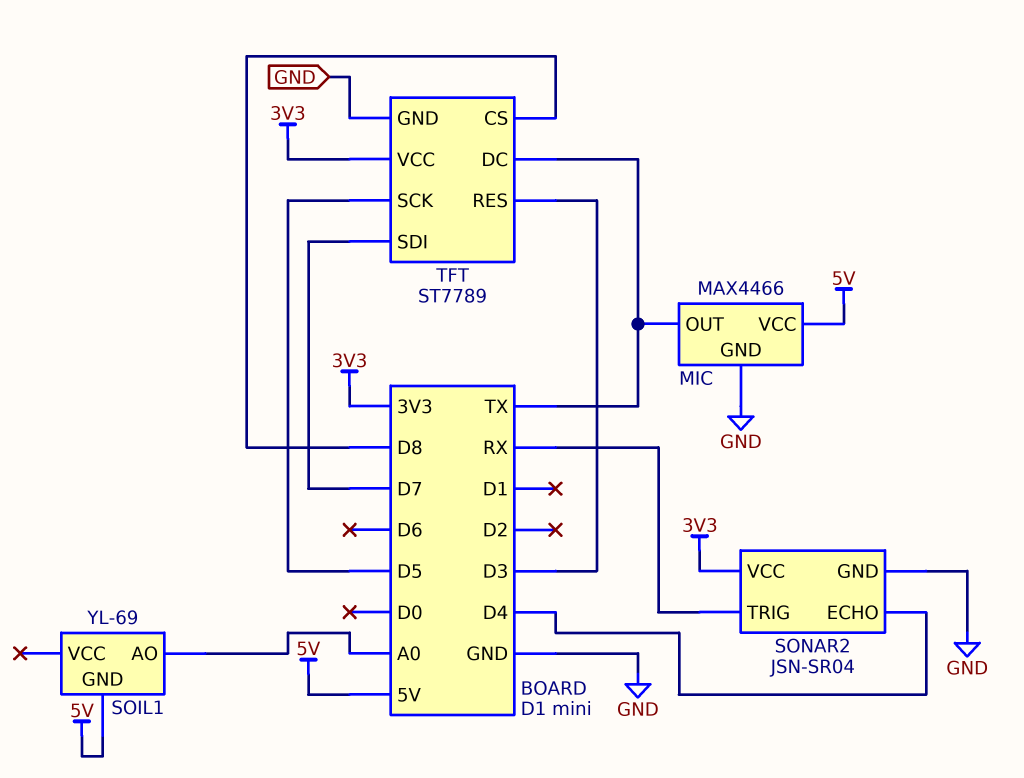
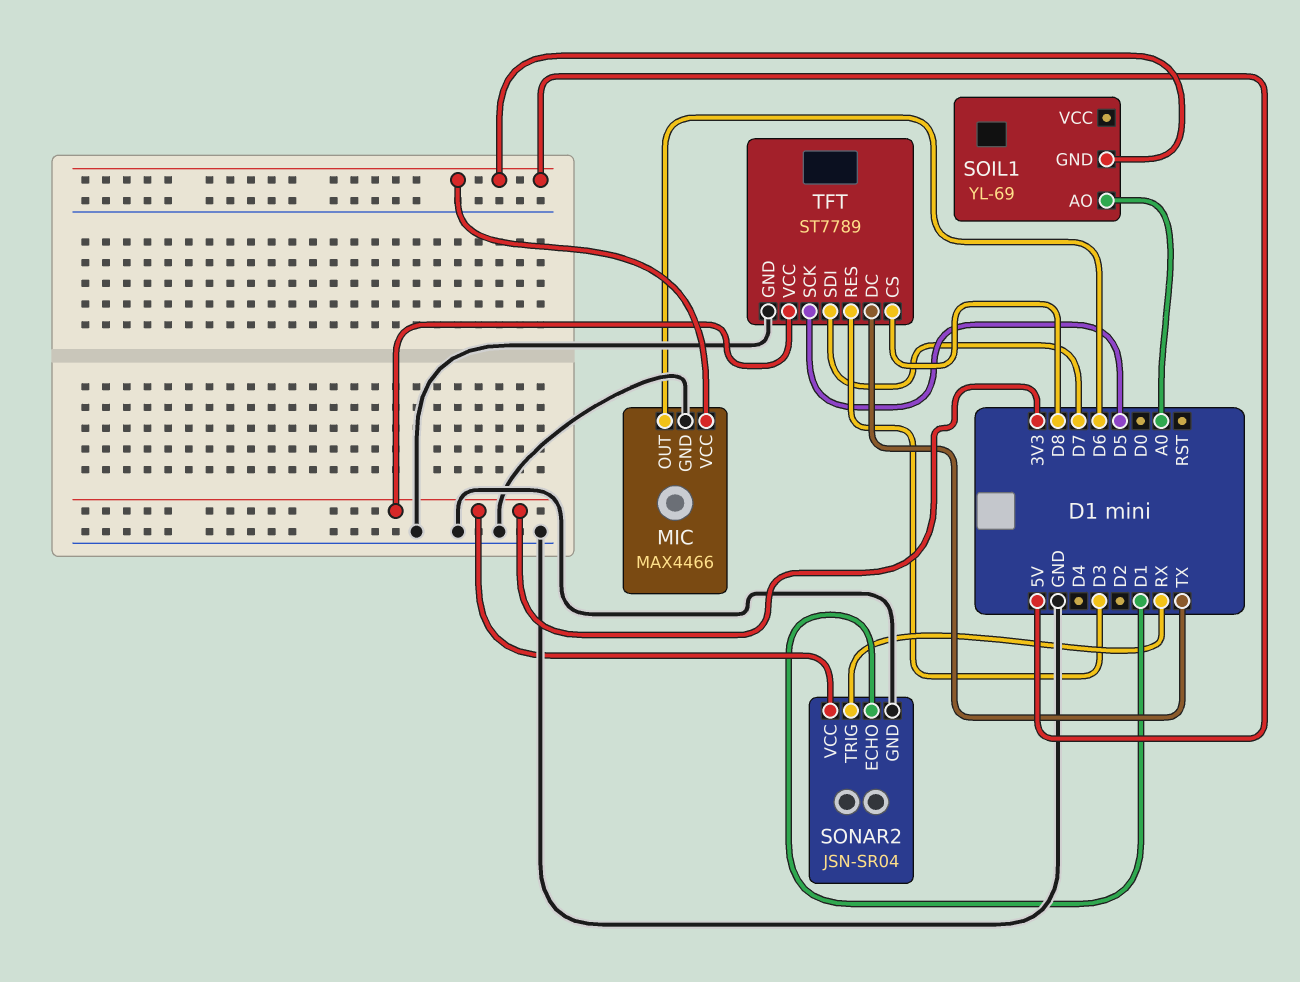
MIC pin OUT: TX -> D6
SONAR2 pin ECHO: D4 -> D1

